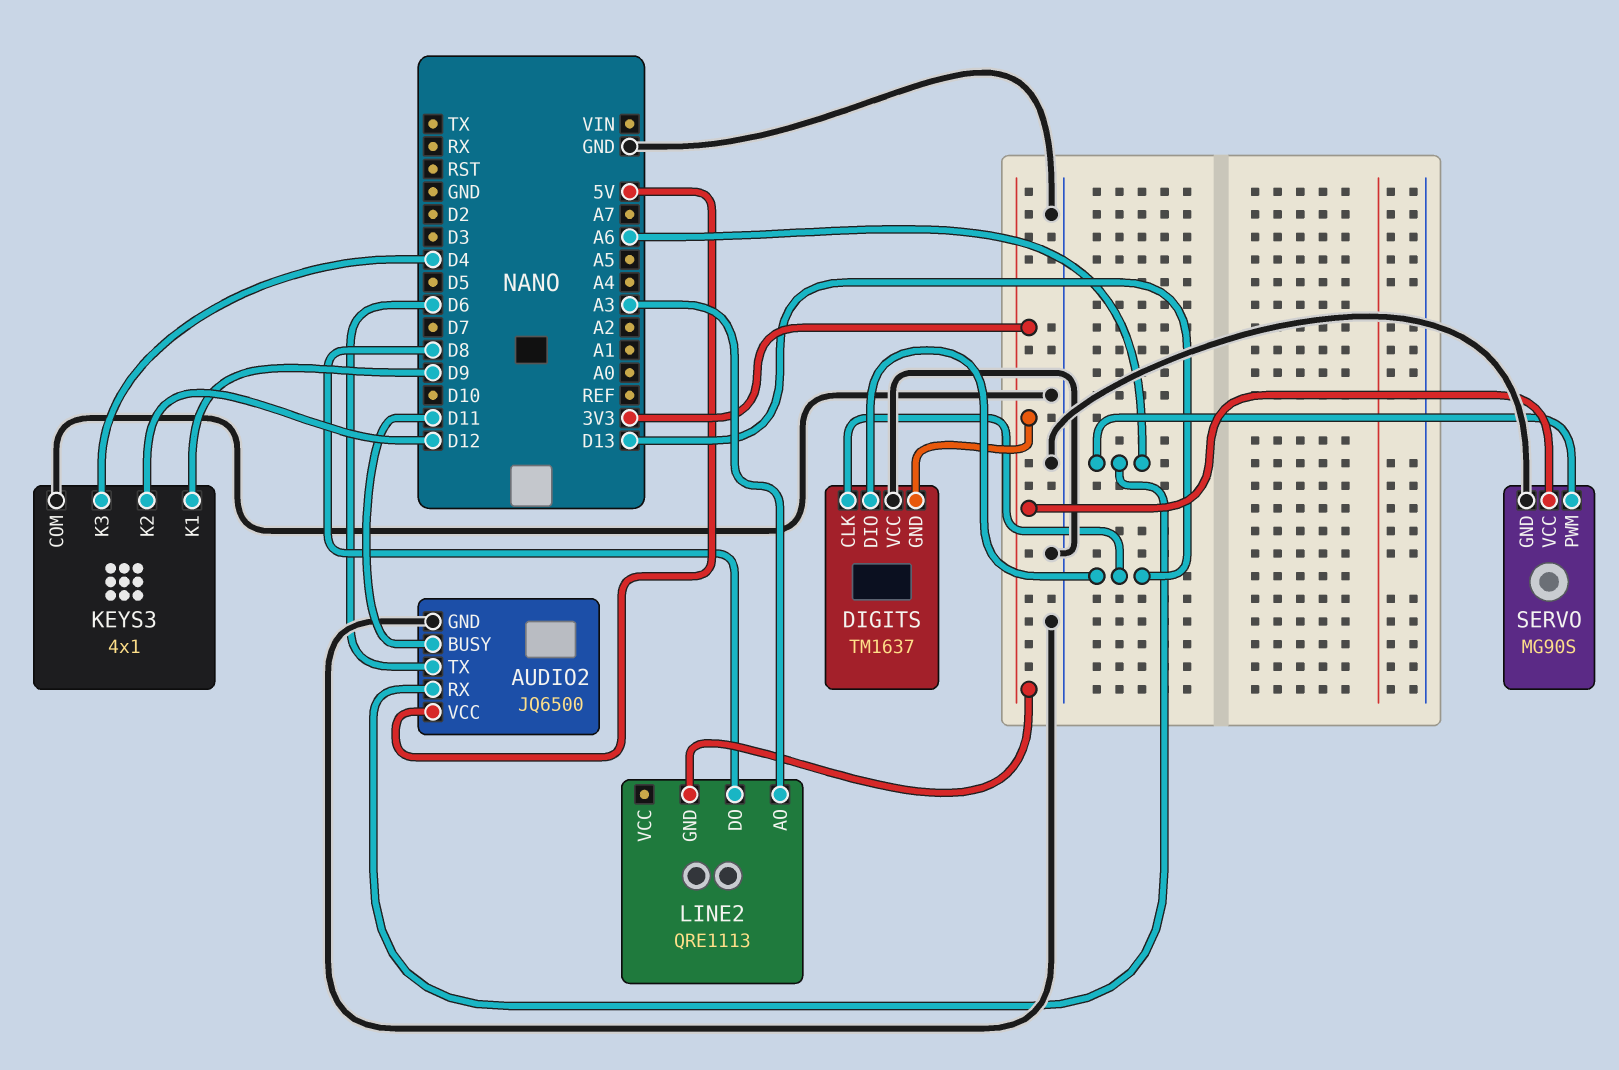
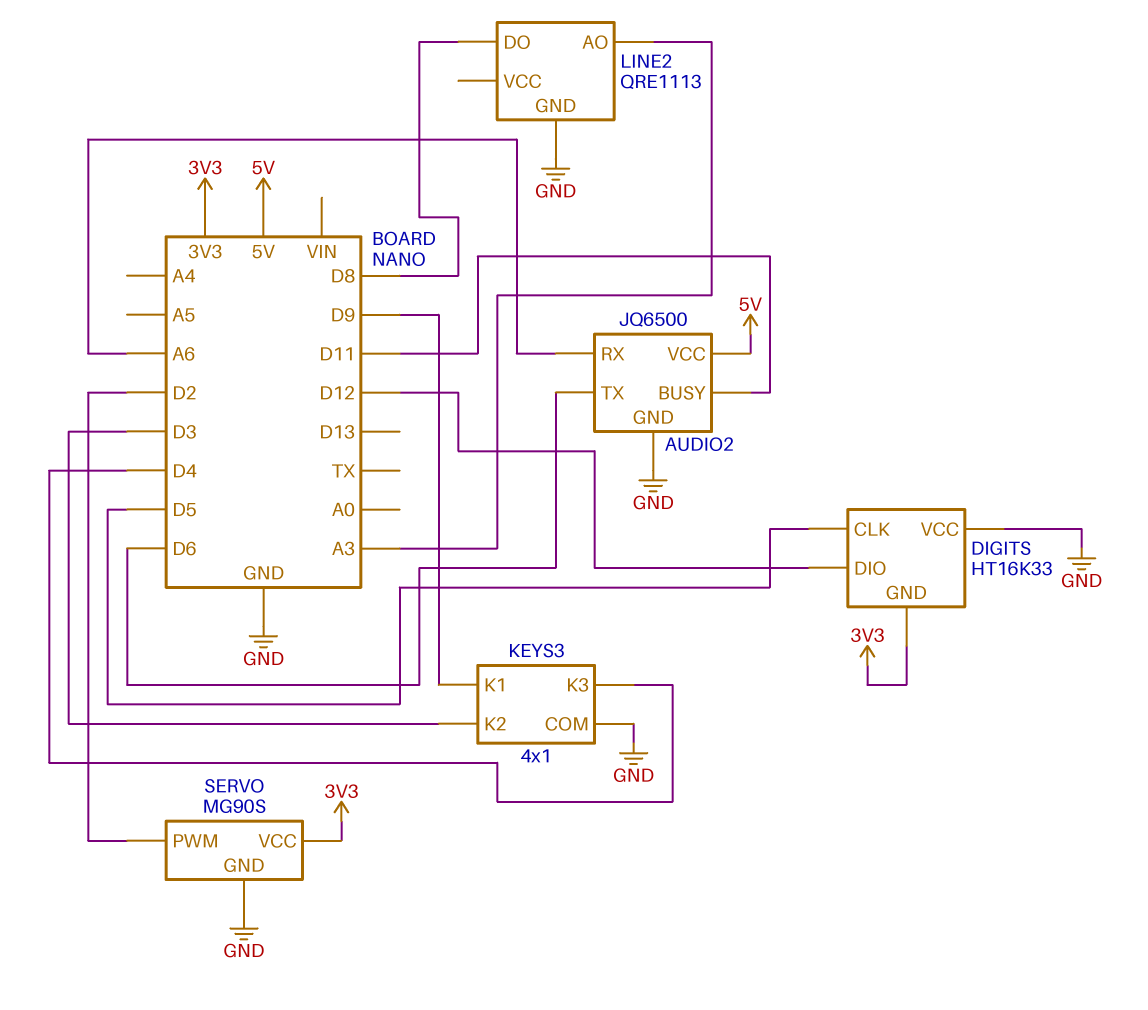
DIGITS: TM1637 -> HT16K33
DIGITS pin CLK: D13 -> D5
DIGITS pin DIO: D13 -> D12
KEYS3 pin K2: D12 -> D3
LINE2 pin GND: 3V3 -> GND
SERVO pin PWM: A6 -> D2

